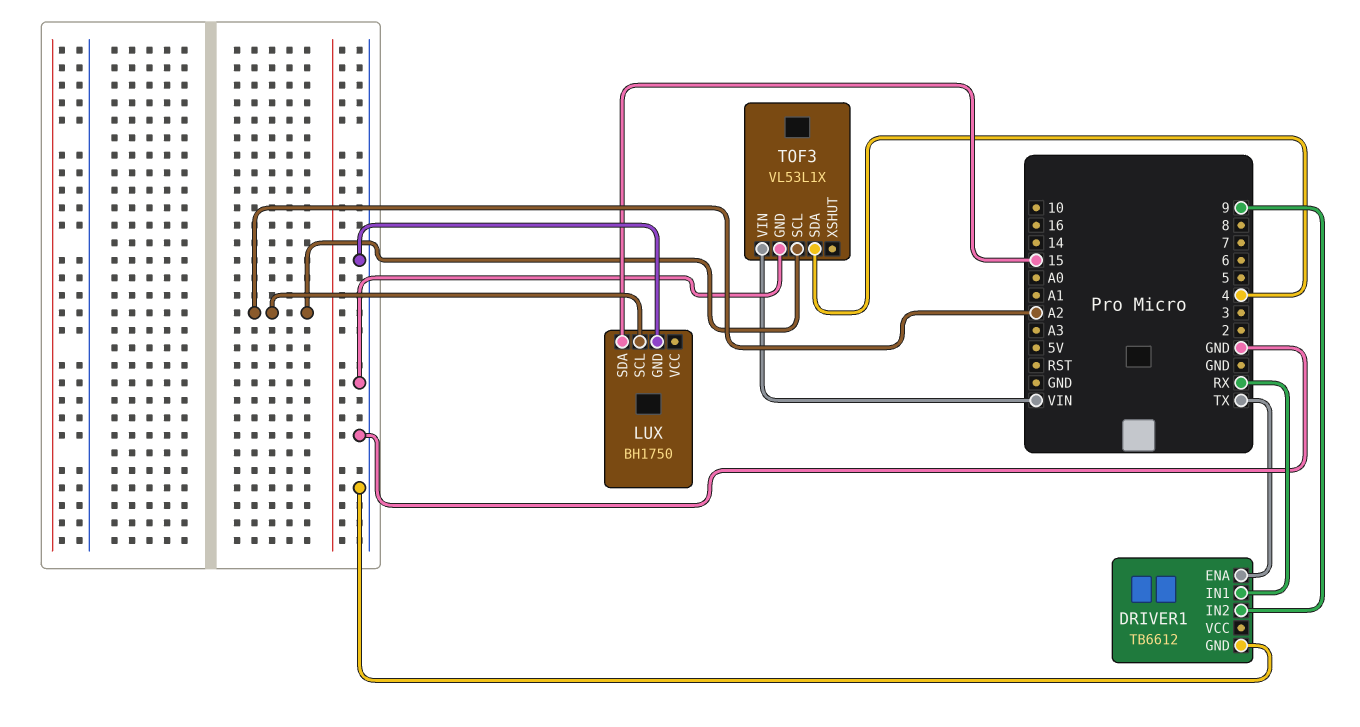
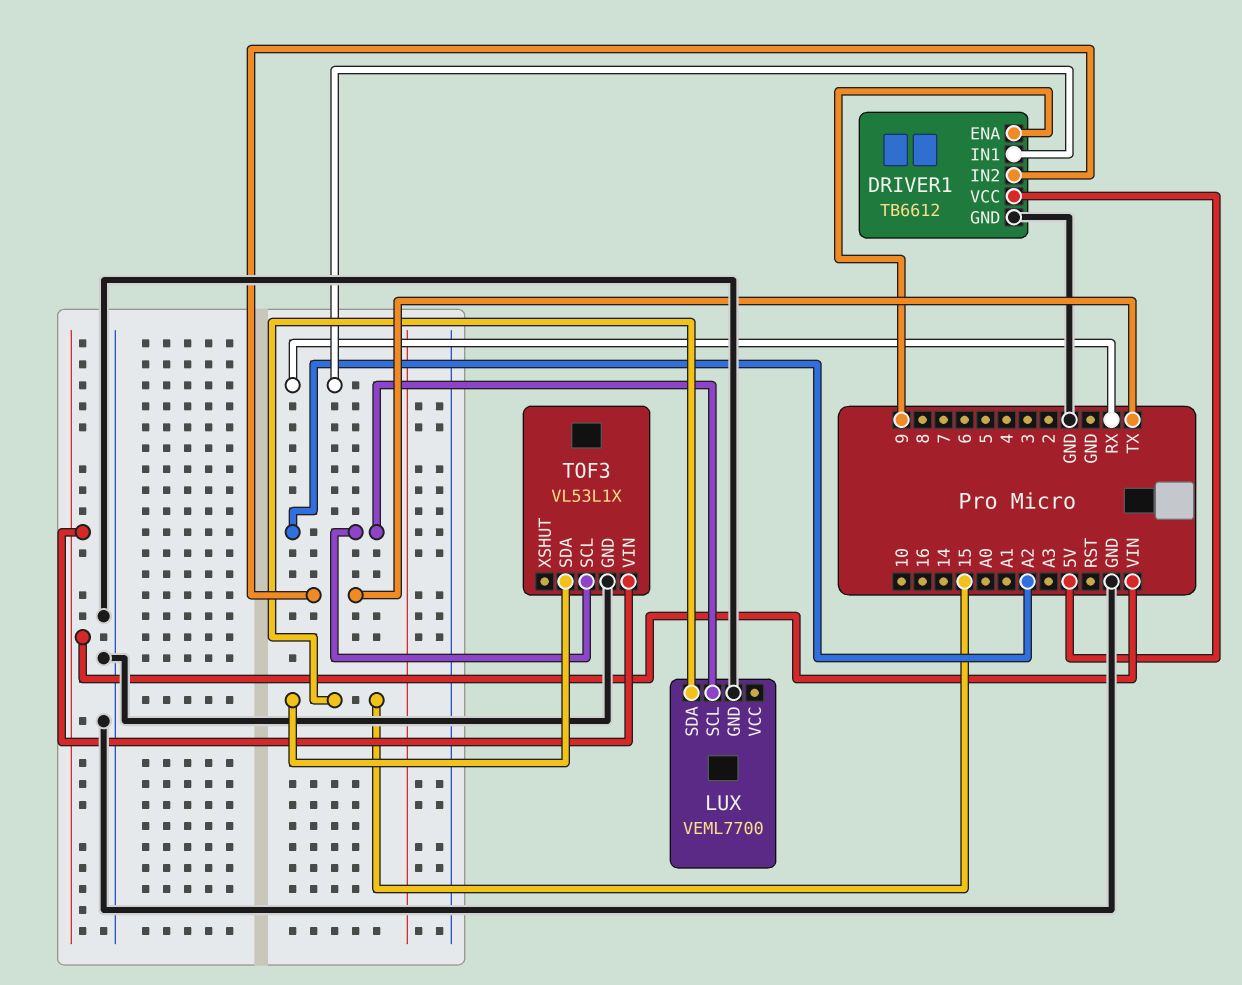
DRIVER1 pin ENA: TX -> 9
DRIVER1 pin IN2: 9 -> TX
DRIVER1 pin VCC: none -> 5V
LUX: BH1750 -> VEML7700
TOF3 pin SDA: 4 -> 15

